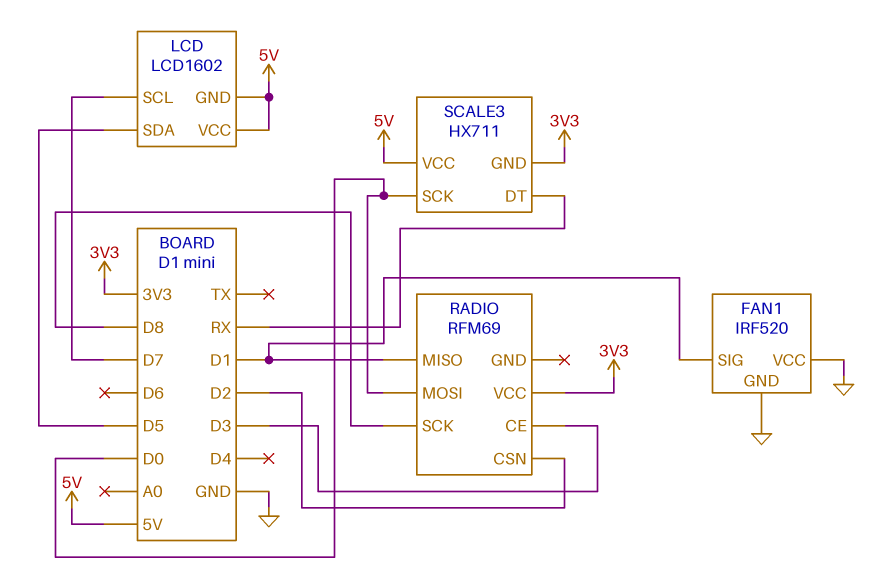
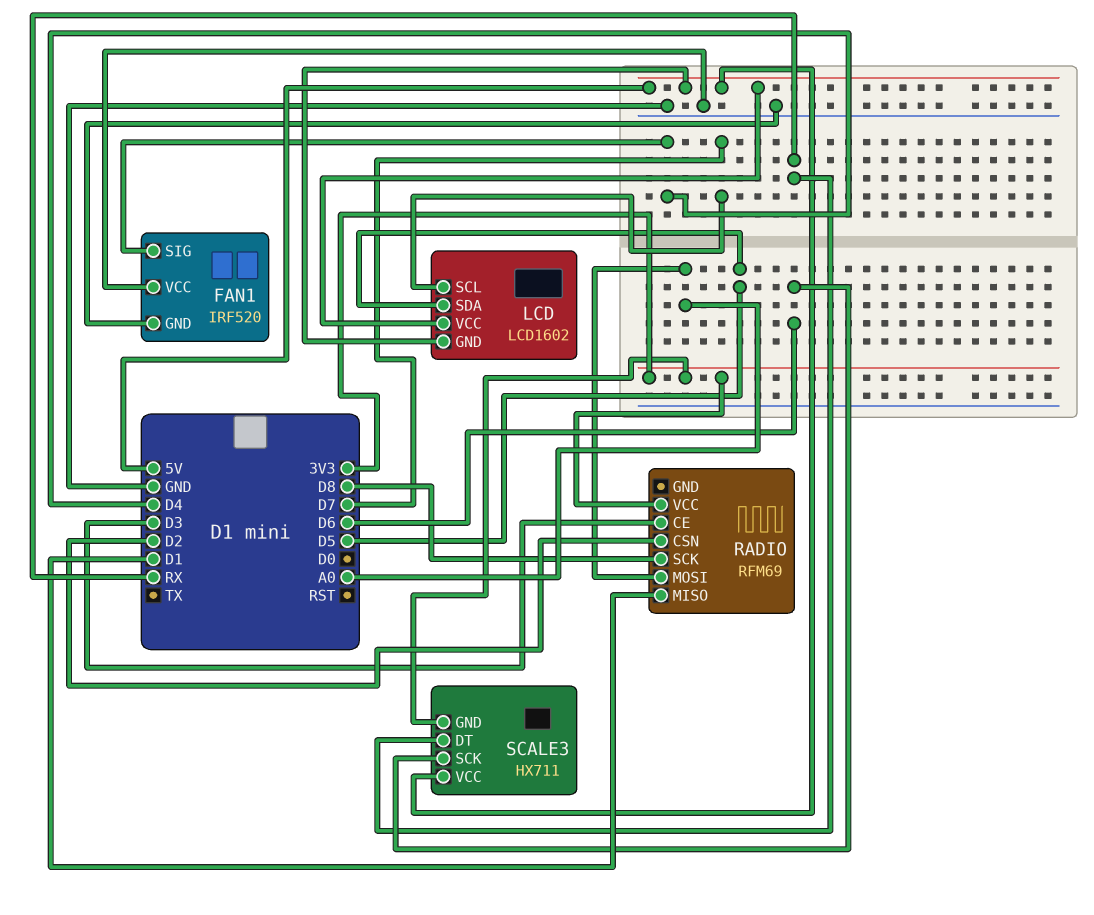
FAN1 pin SIG: D1 -> D4
RADIO pin MOSI: D0 -> A0
SCALE3 pin SCK: D0 -> D6

